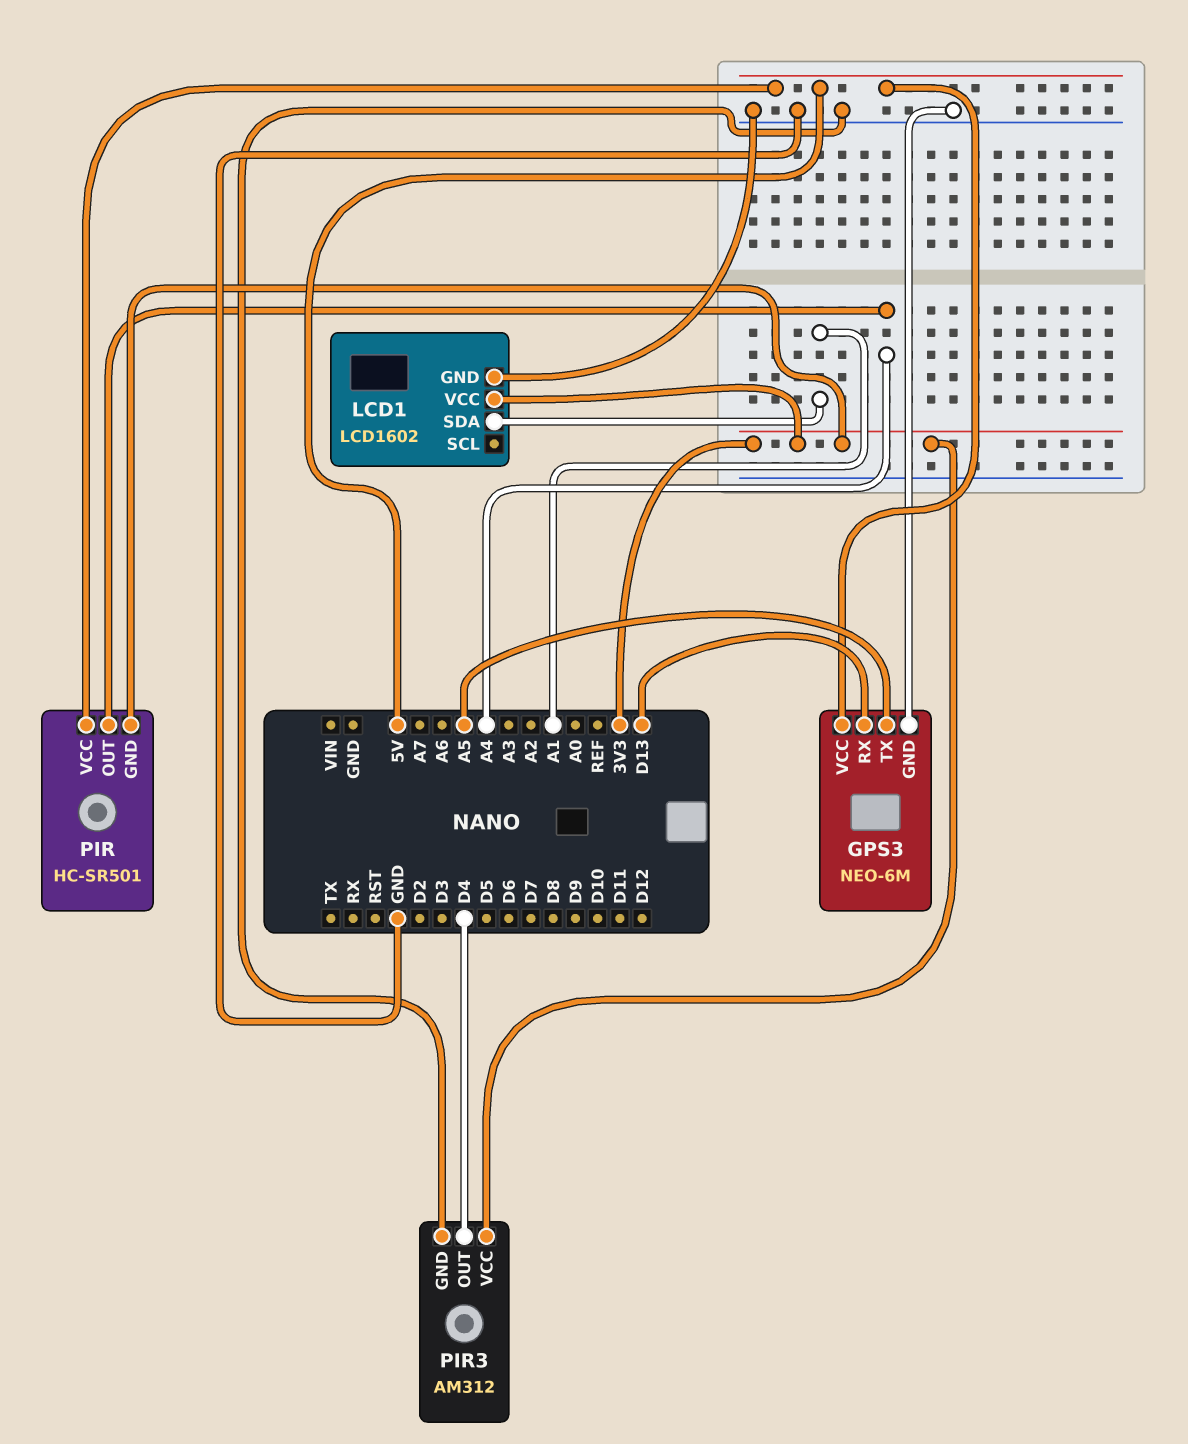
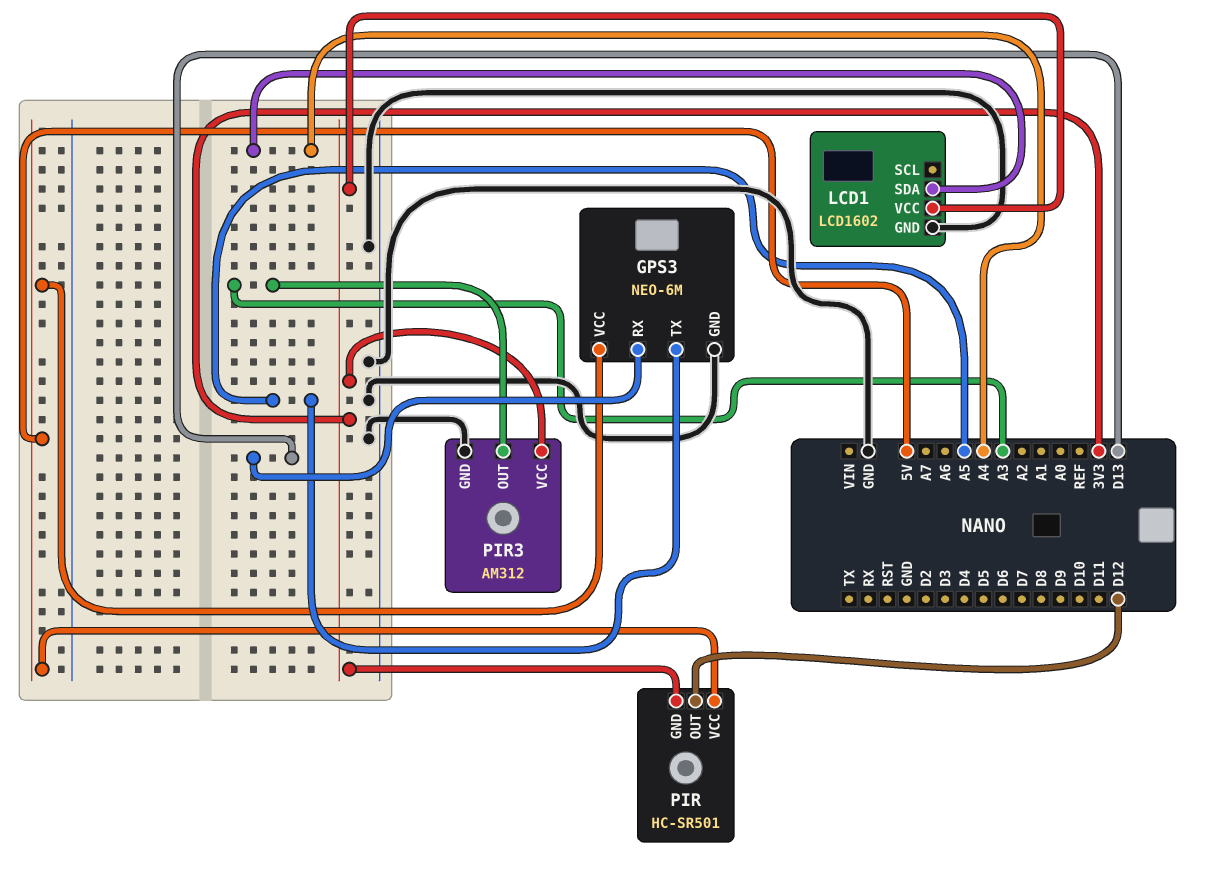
LCD1 pin SDA: A1 -> A4
PIR pin OUT: A4 -> D12
PIR3 pin OUT: D4 -> A3

